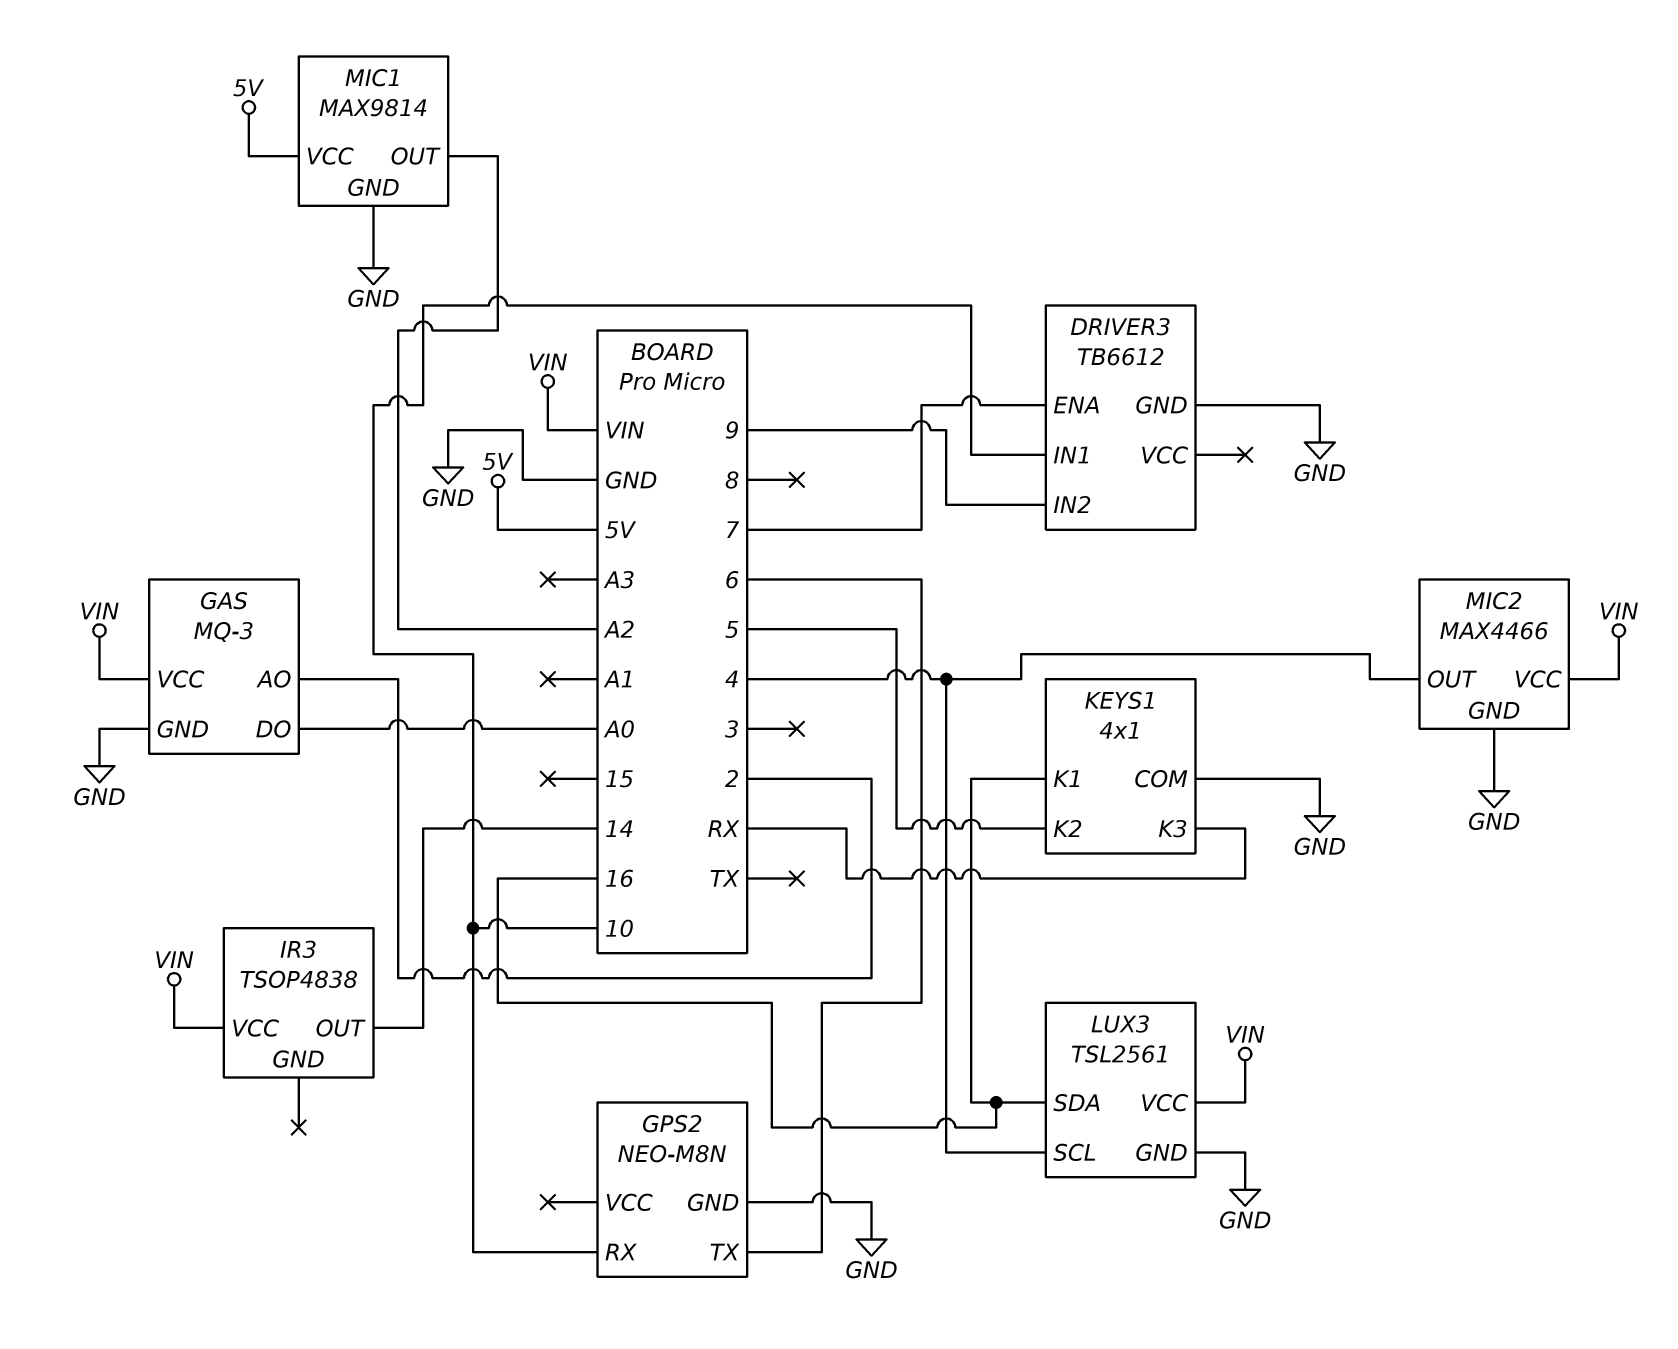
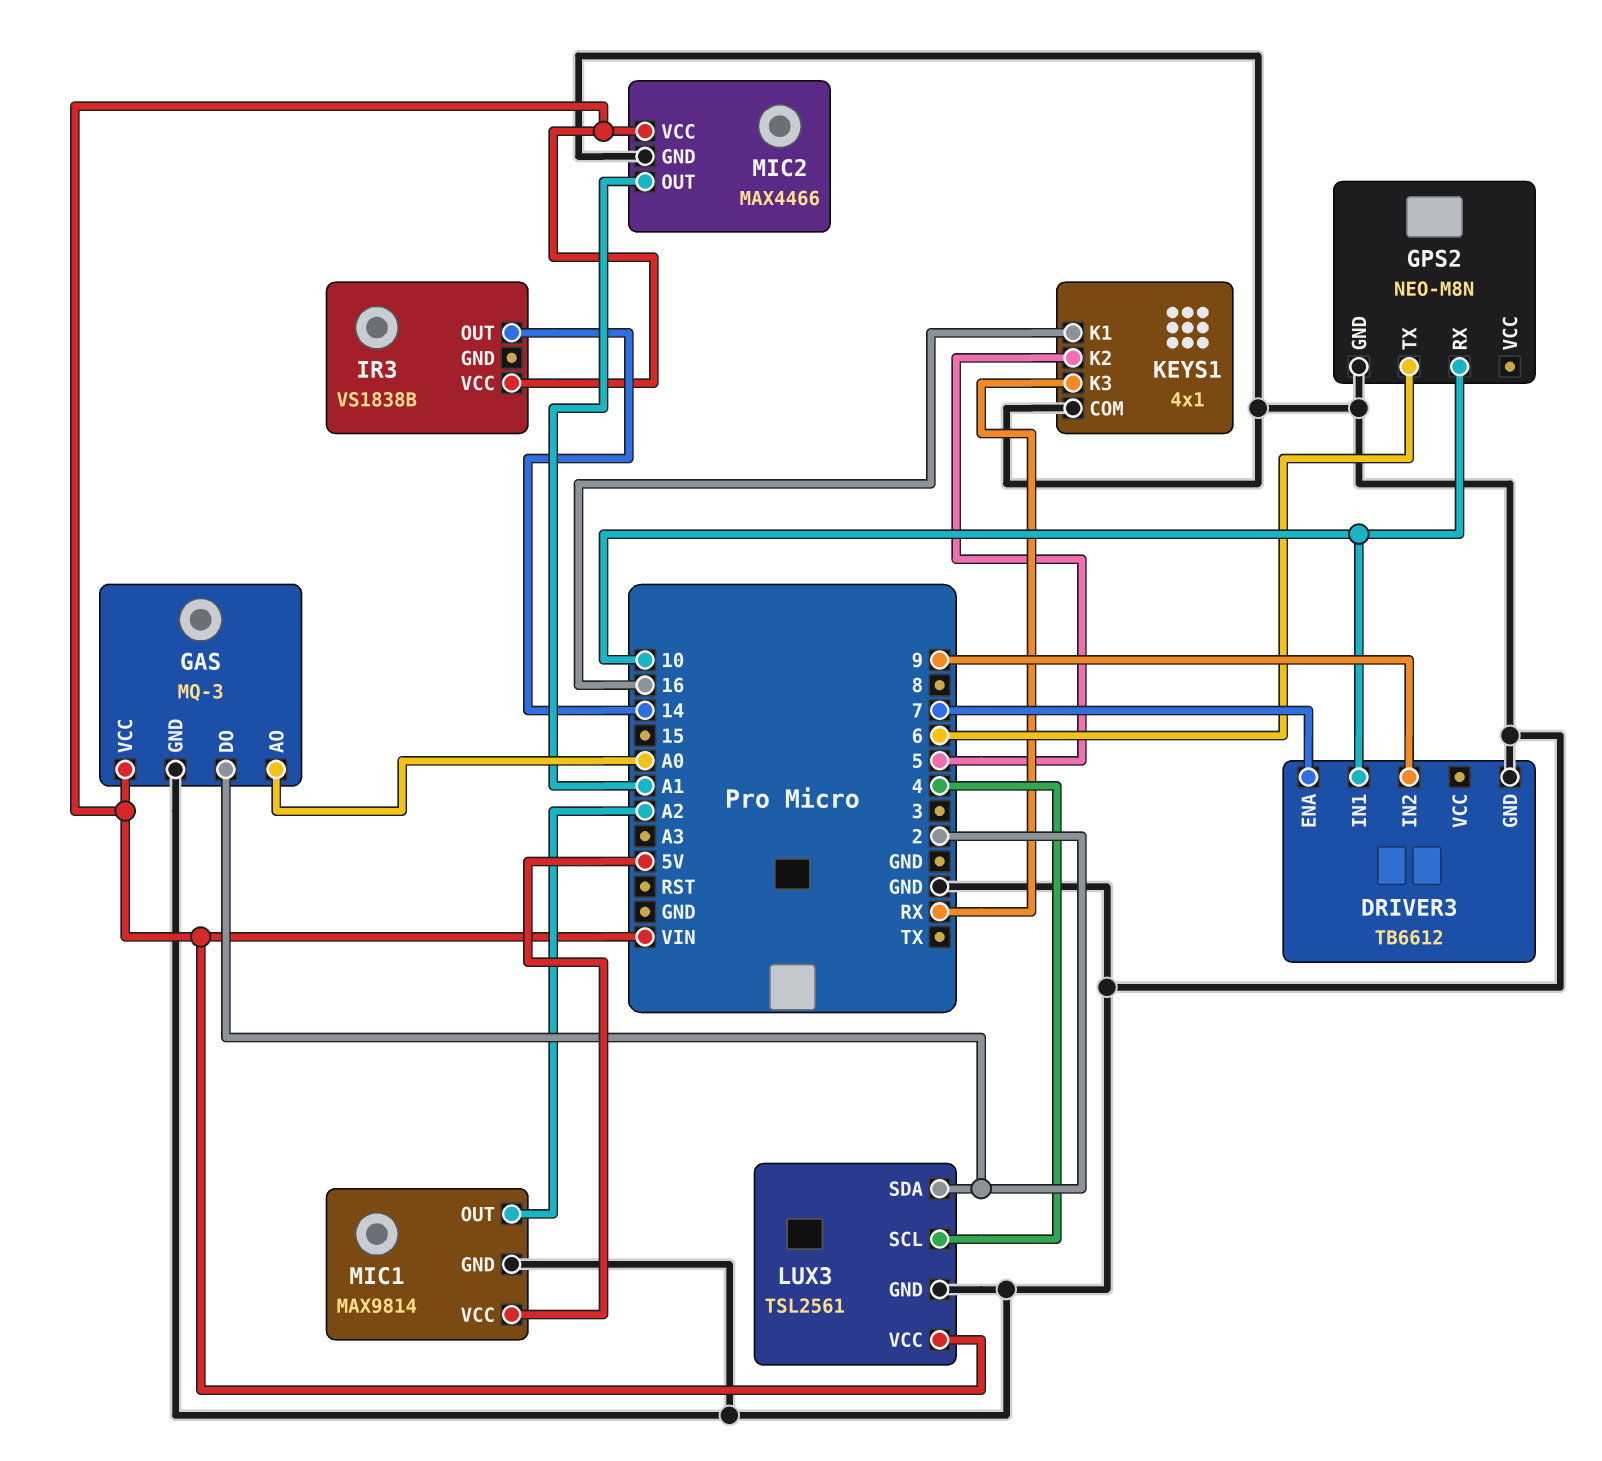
GAS pin AO: 2 -> A0
GAS pin DO: A0 -> 2
IR3: TSOP4838 -> VS1838B
LUX3 pin SDA: 16 -> 2
MIC2 pin OUT: 4 -> A1

